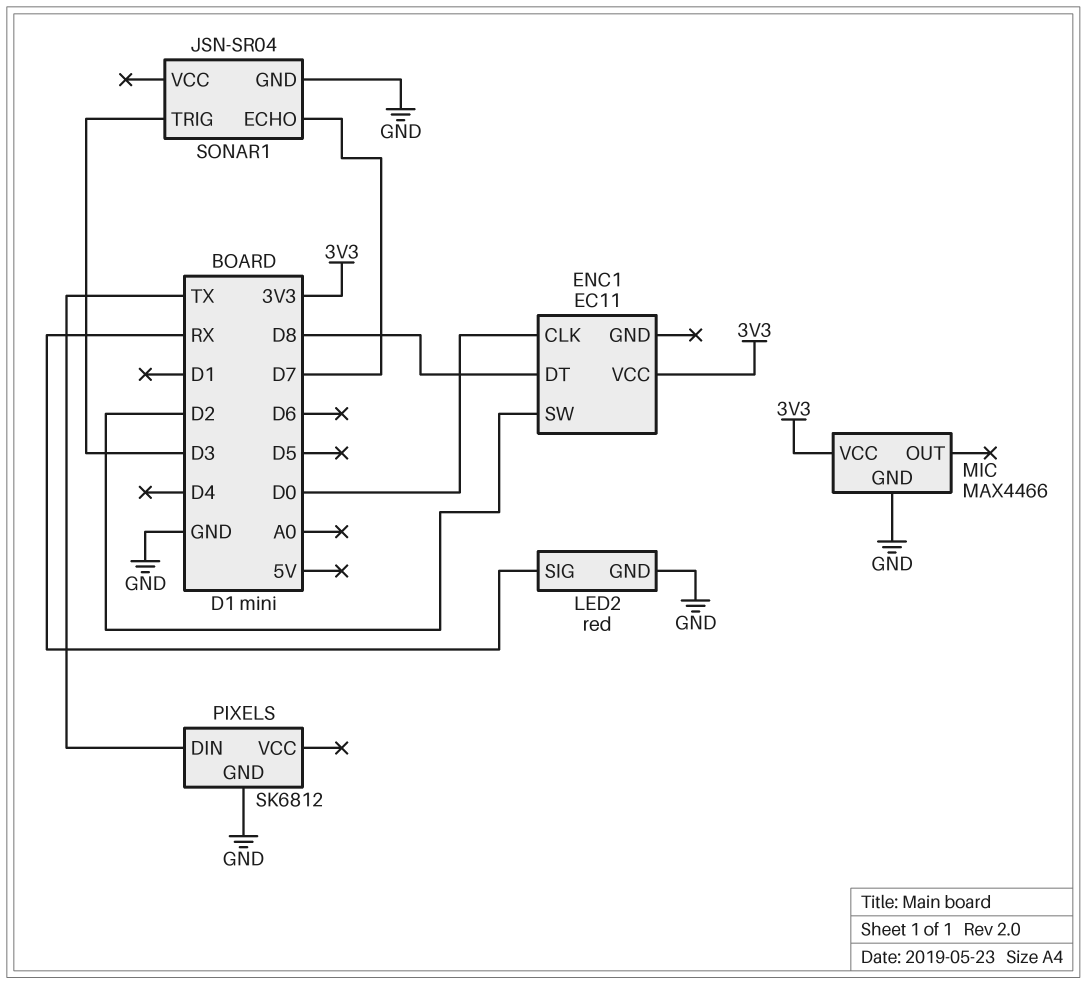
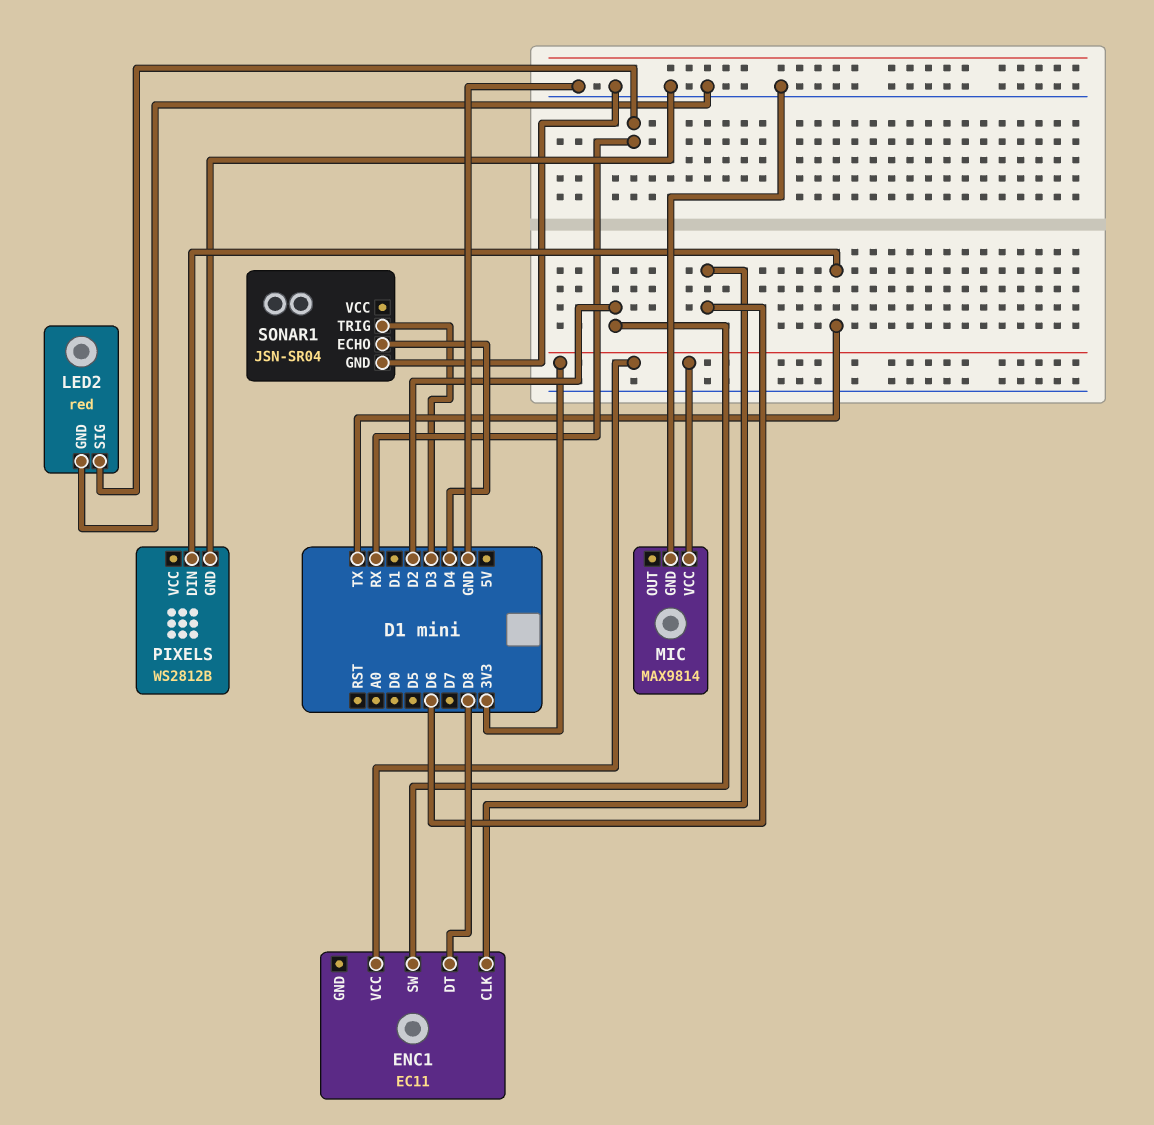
ENC1 pin CLK: D0 -> D6
MIC: MAX4466 -> MAX9814
PIXELS: SK6812 -> WS2812B
SONAR1 pin ECHO: D7 -> D4

